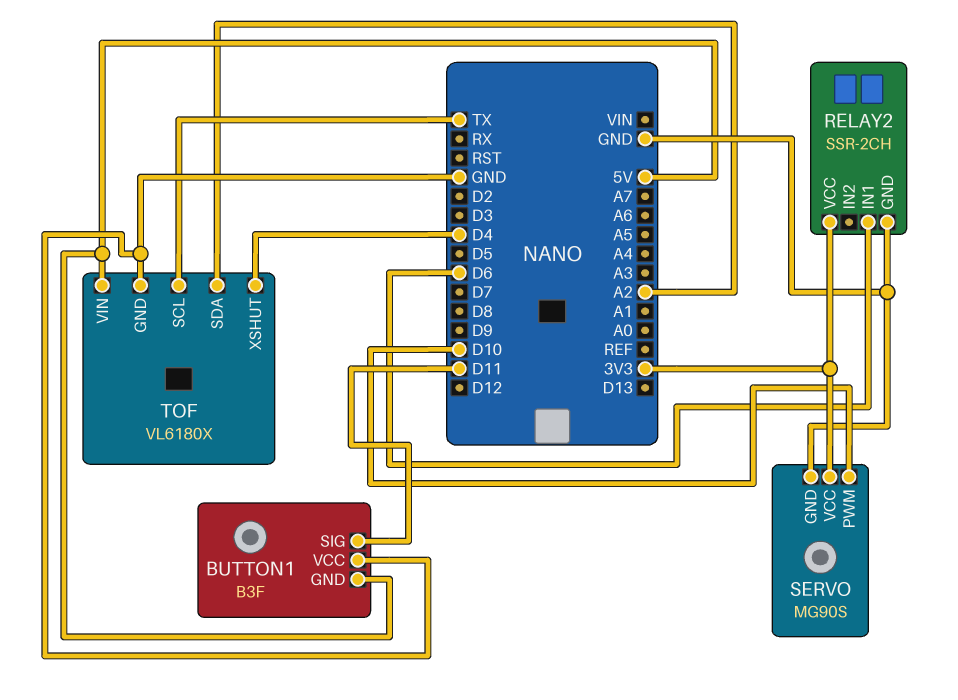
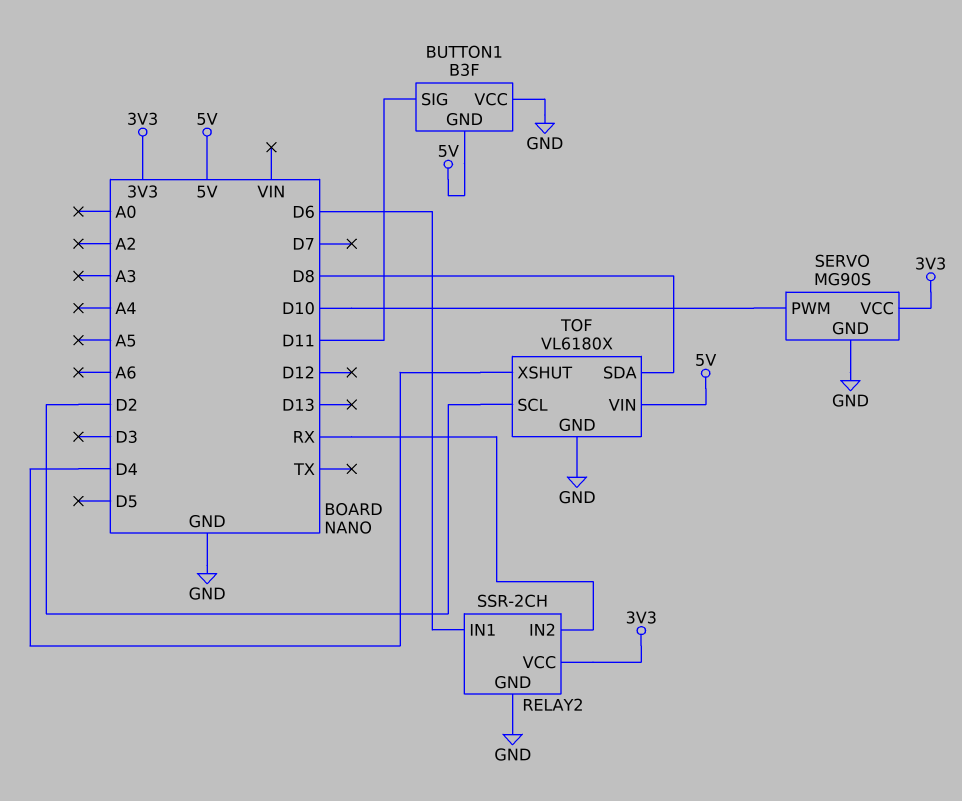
RELAY2 pin IN2: none -> RX
TOF pin SCL: TX -> D2
TOF pin SDA: A2 -> D8

